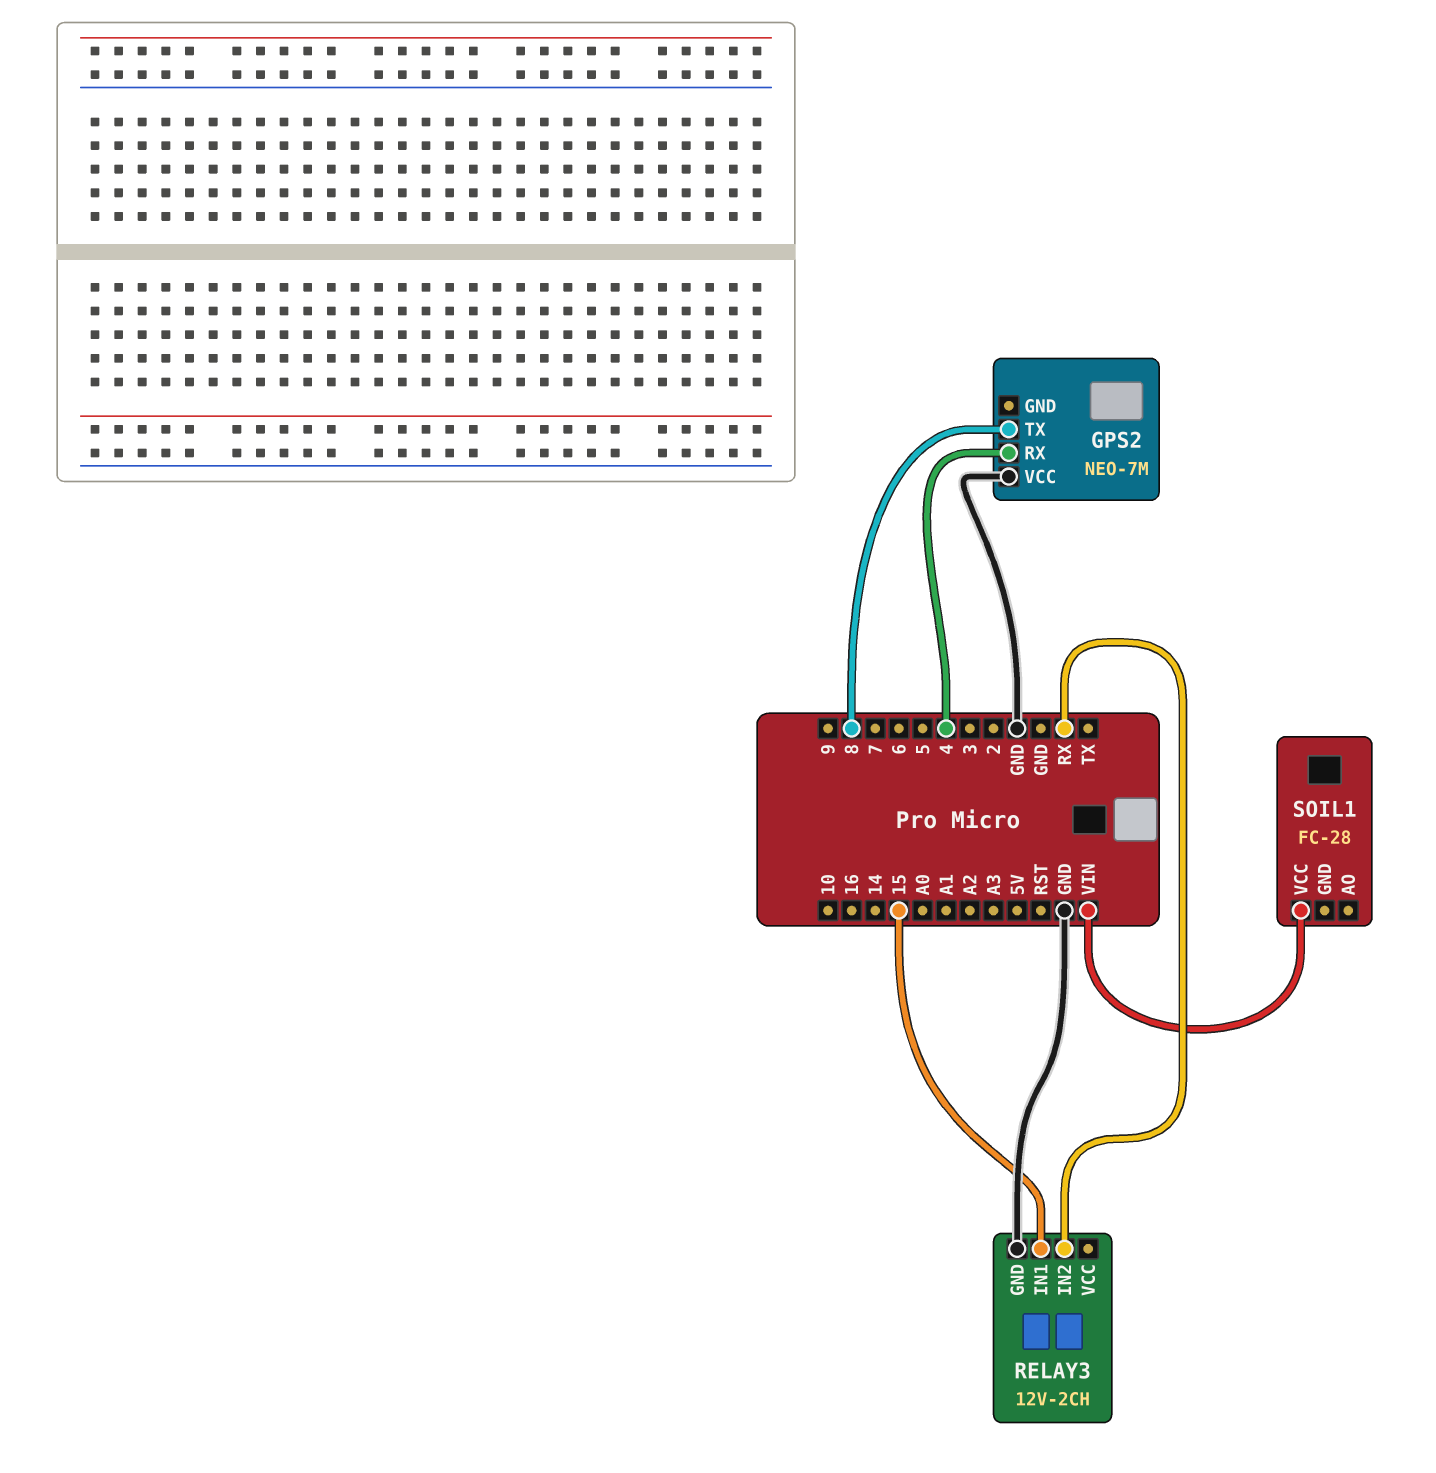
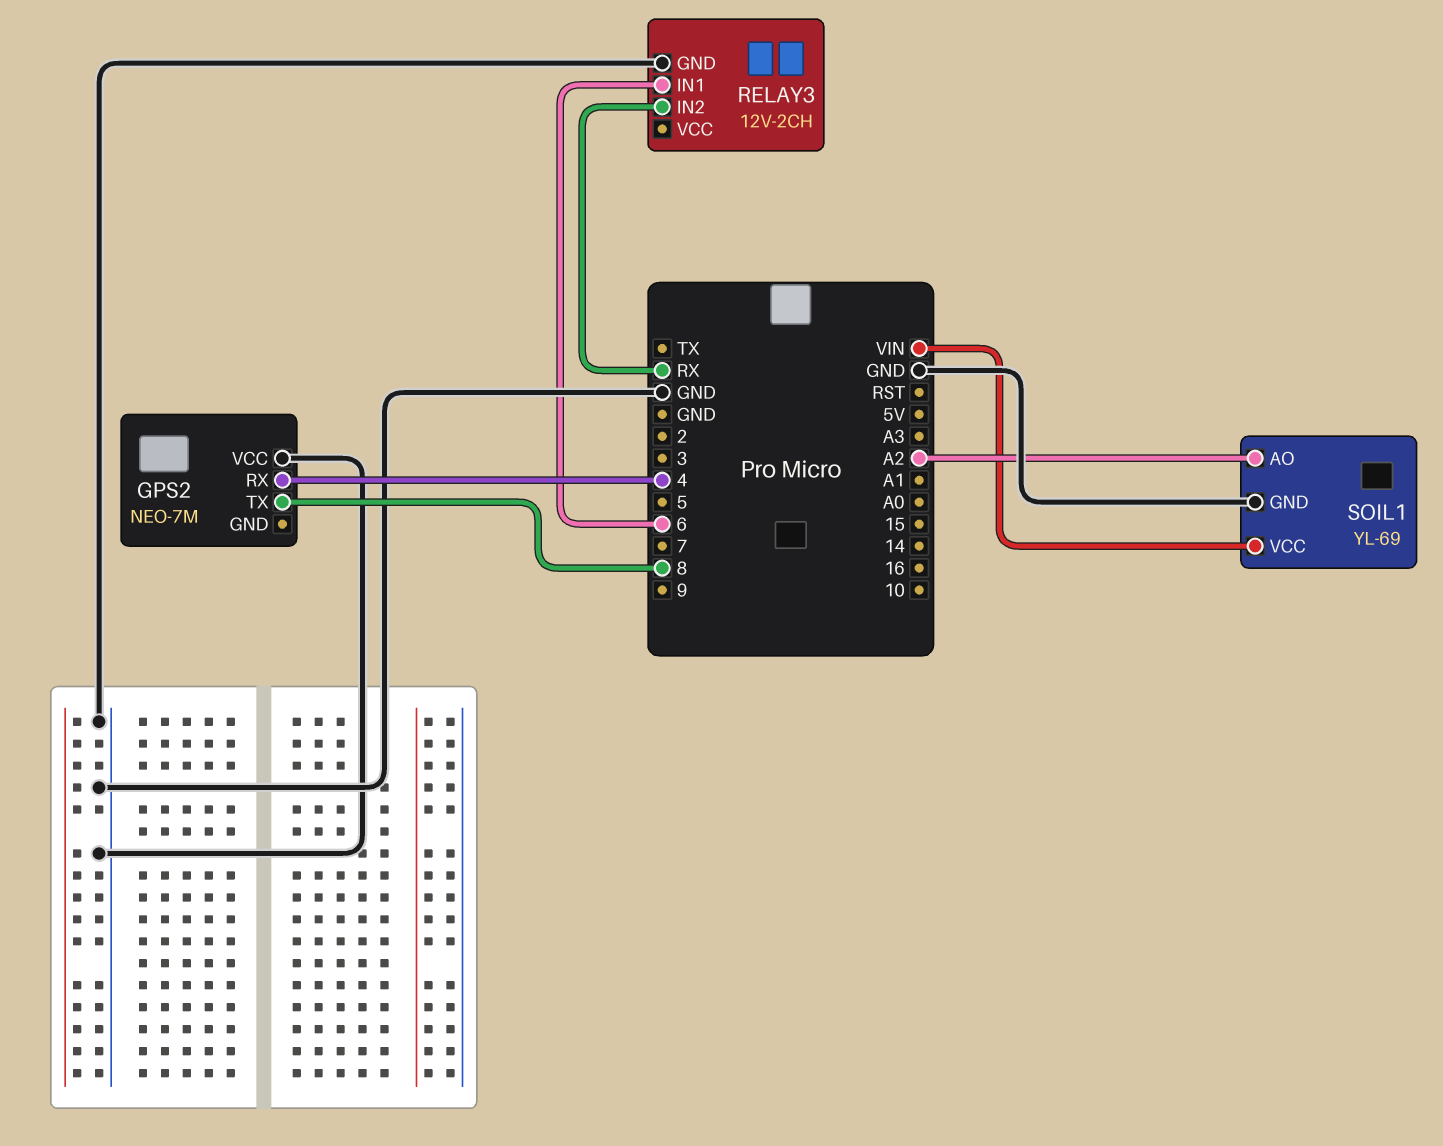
RELAY3 pin IN1: 15 -> 6
SOIL1: FC-28 -> YL-69
SOIL1 pin AO: none -> A2
SOIL1 pin GND: none -> GND

